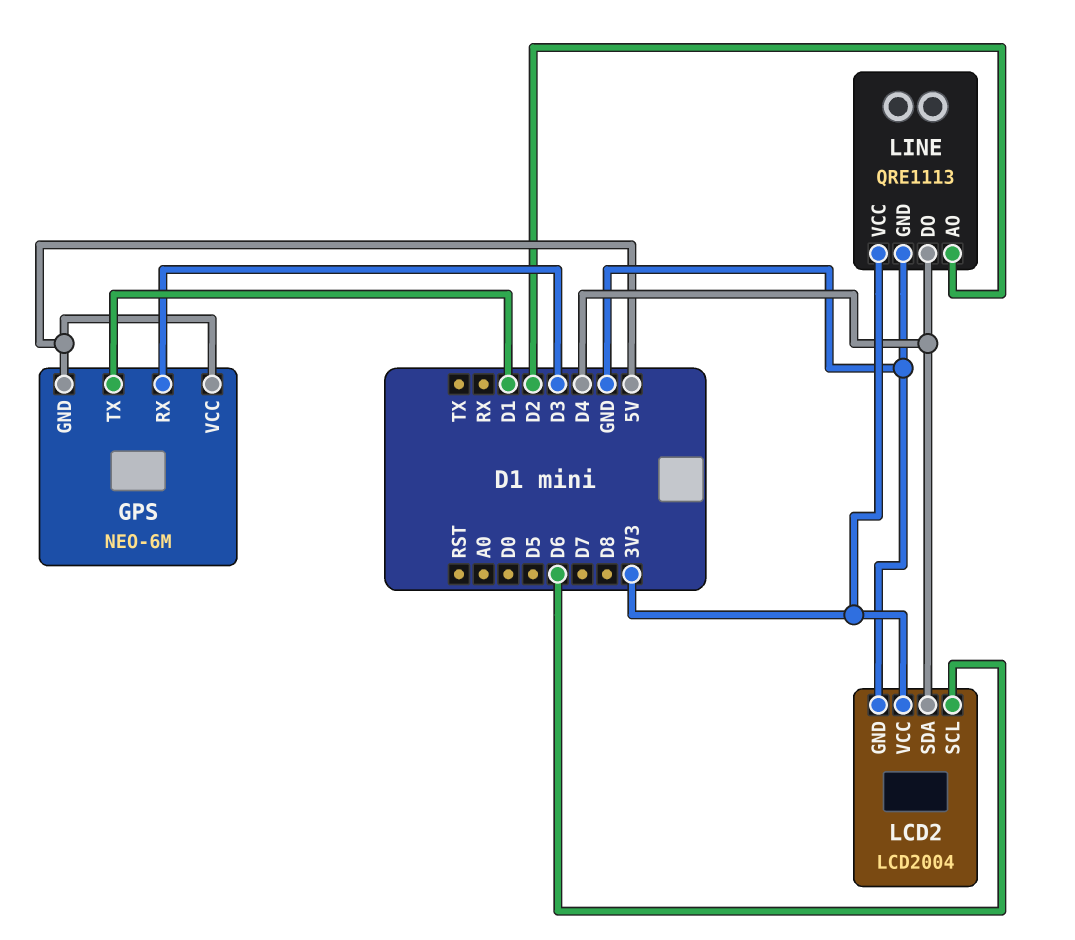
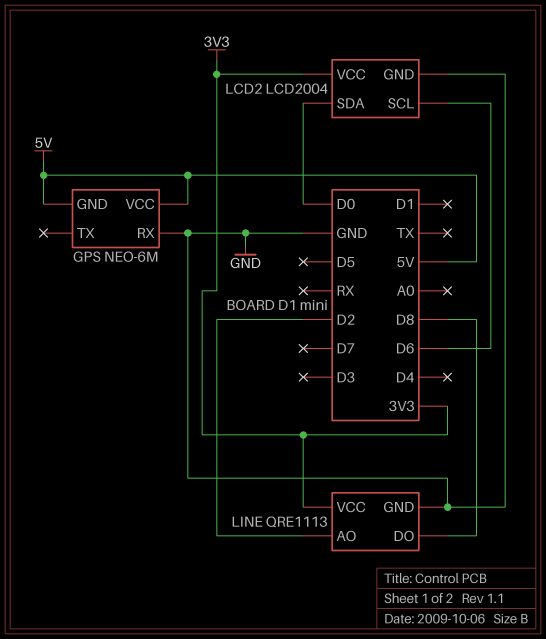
GPS pin RX: D3 -> GND
GPS pin TX: D1 -> none
LCD2 pin SDA: D4 -> D0
LINE pin DO: D4 -> D8

